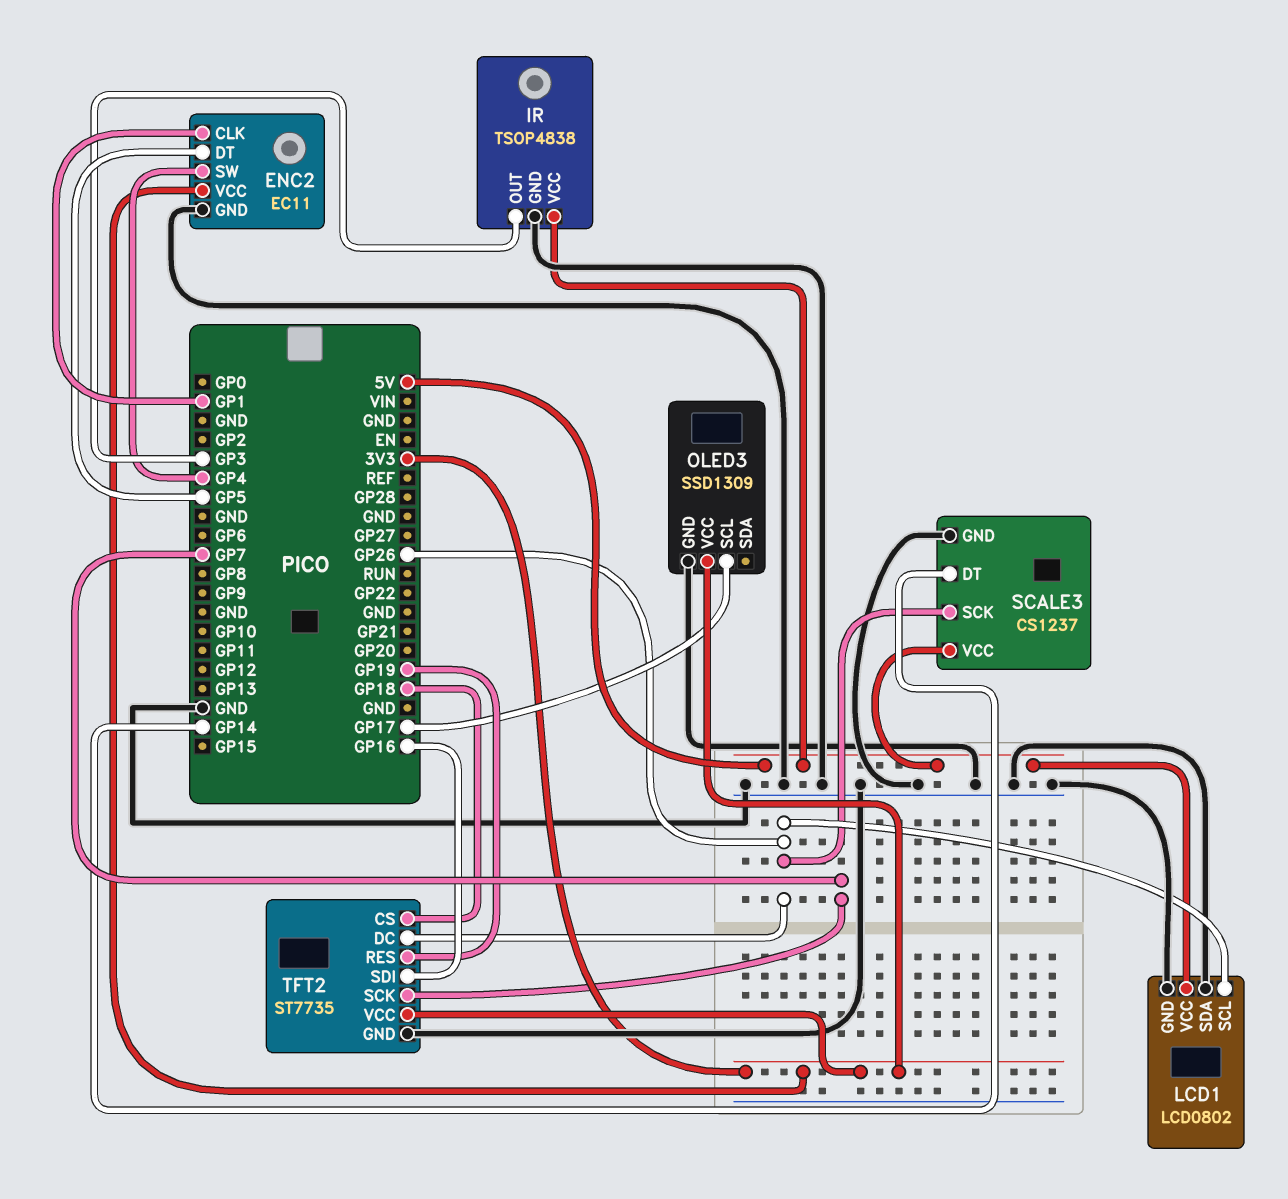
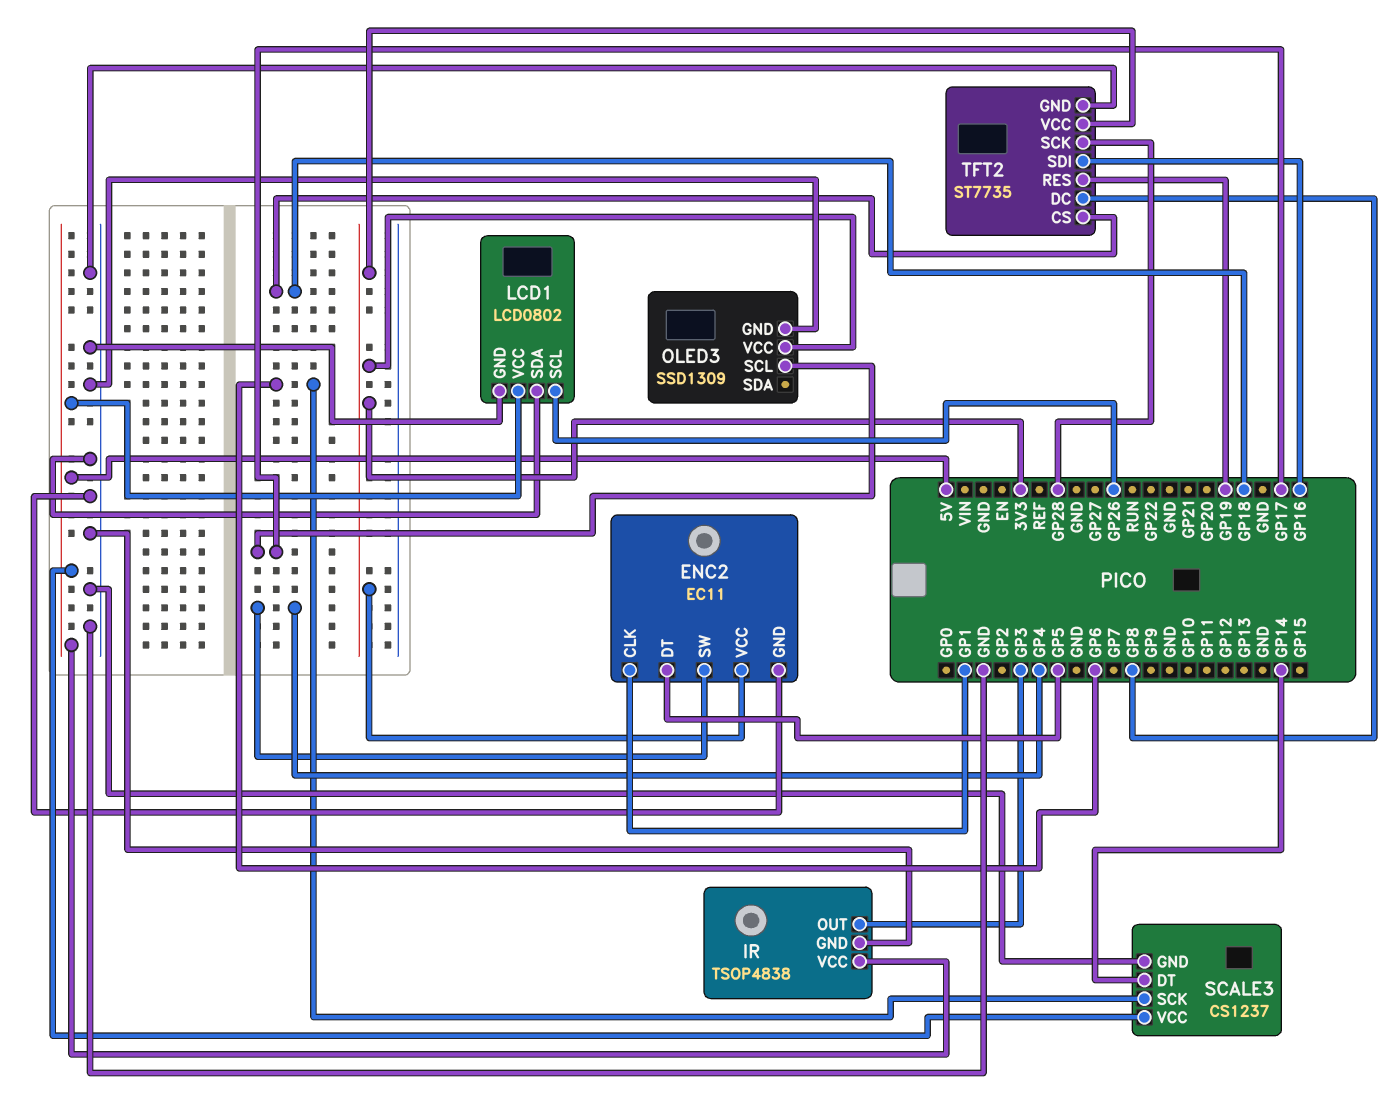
SCALE3 pin SCK: GP26 -> GP6
TFT2 pin DC: GP26 -> GP8
TFT2 pin SCK: GP7 -> GP28

